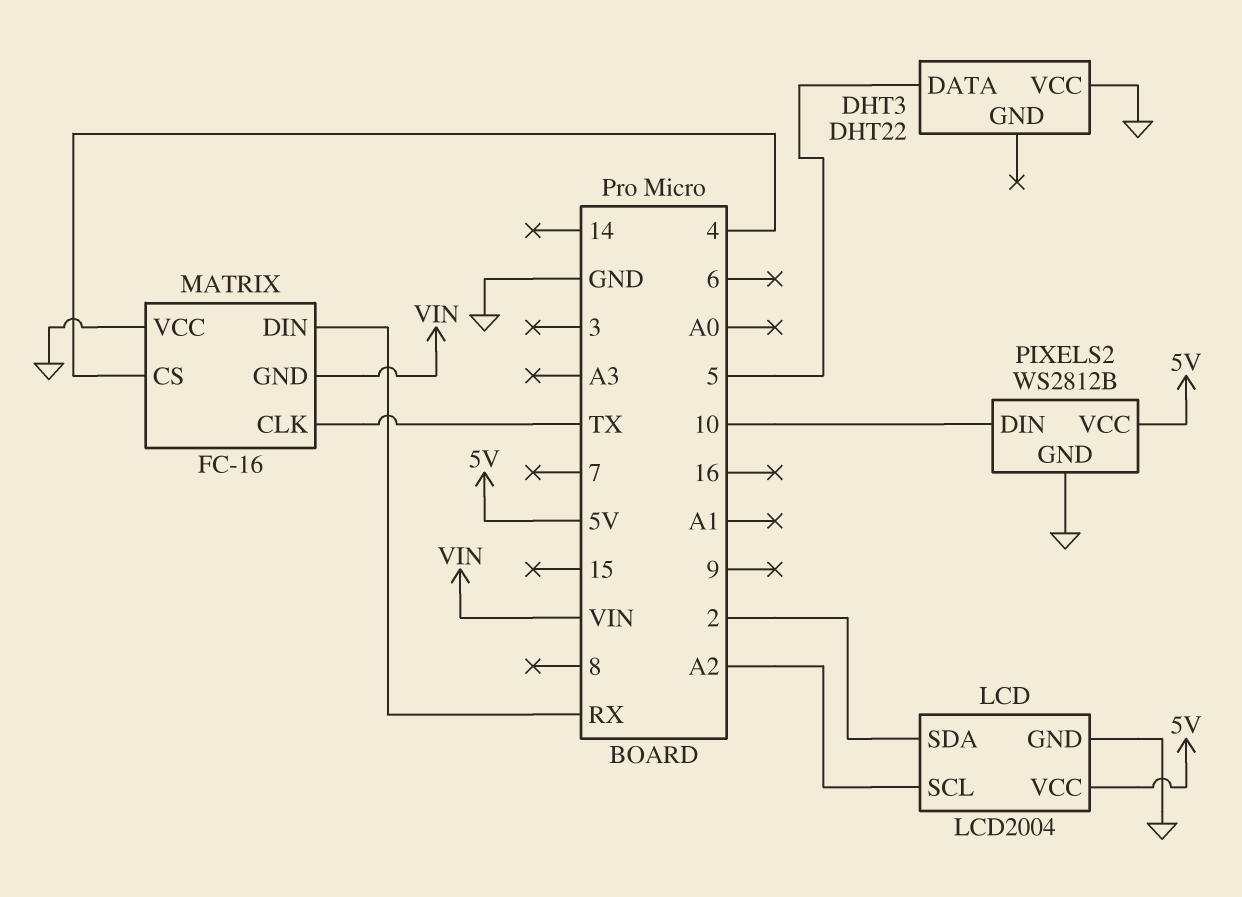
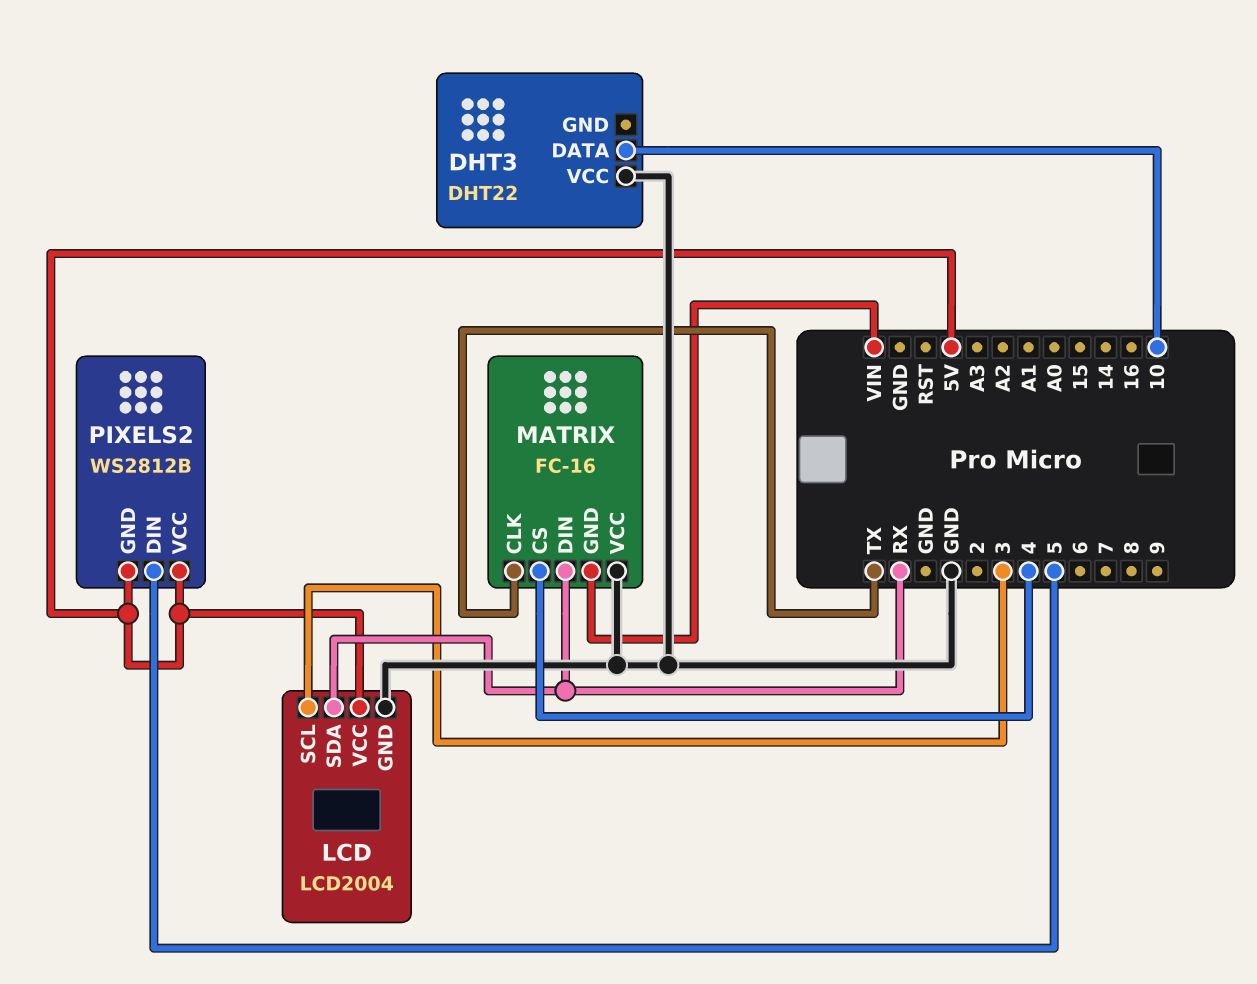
DHT3 pin DATA: 5 -> 10
LCD pin SCL: A2 -> 3
LCD pin SDA: 2 -> RX
PIXELS2 pin DIN: 10 -> 5
PIXELS2 pin GND: GND -> 5V

